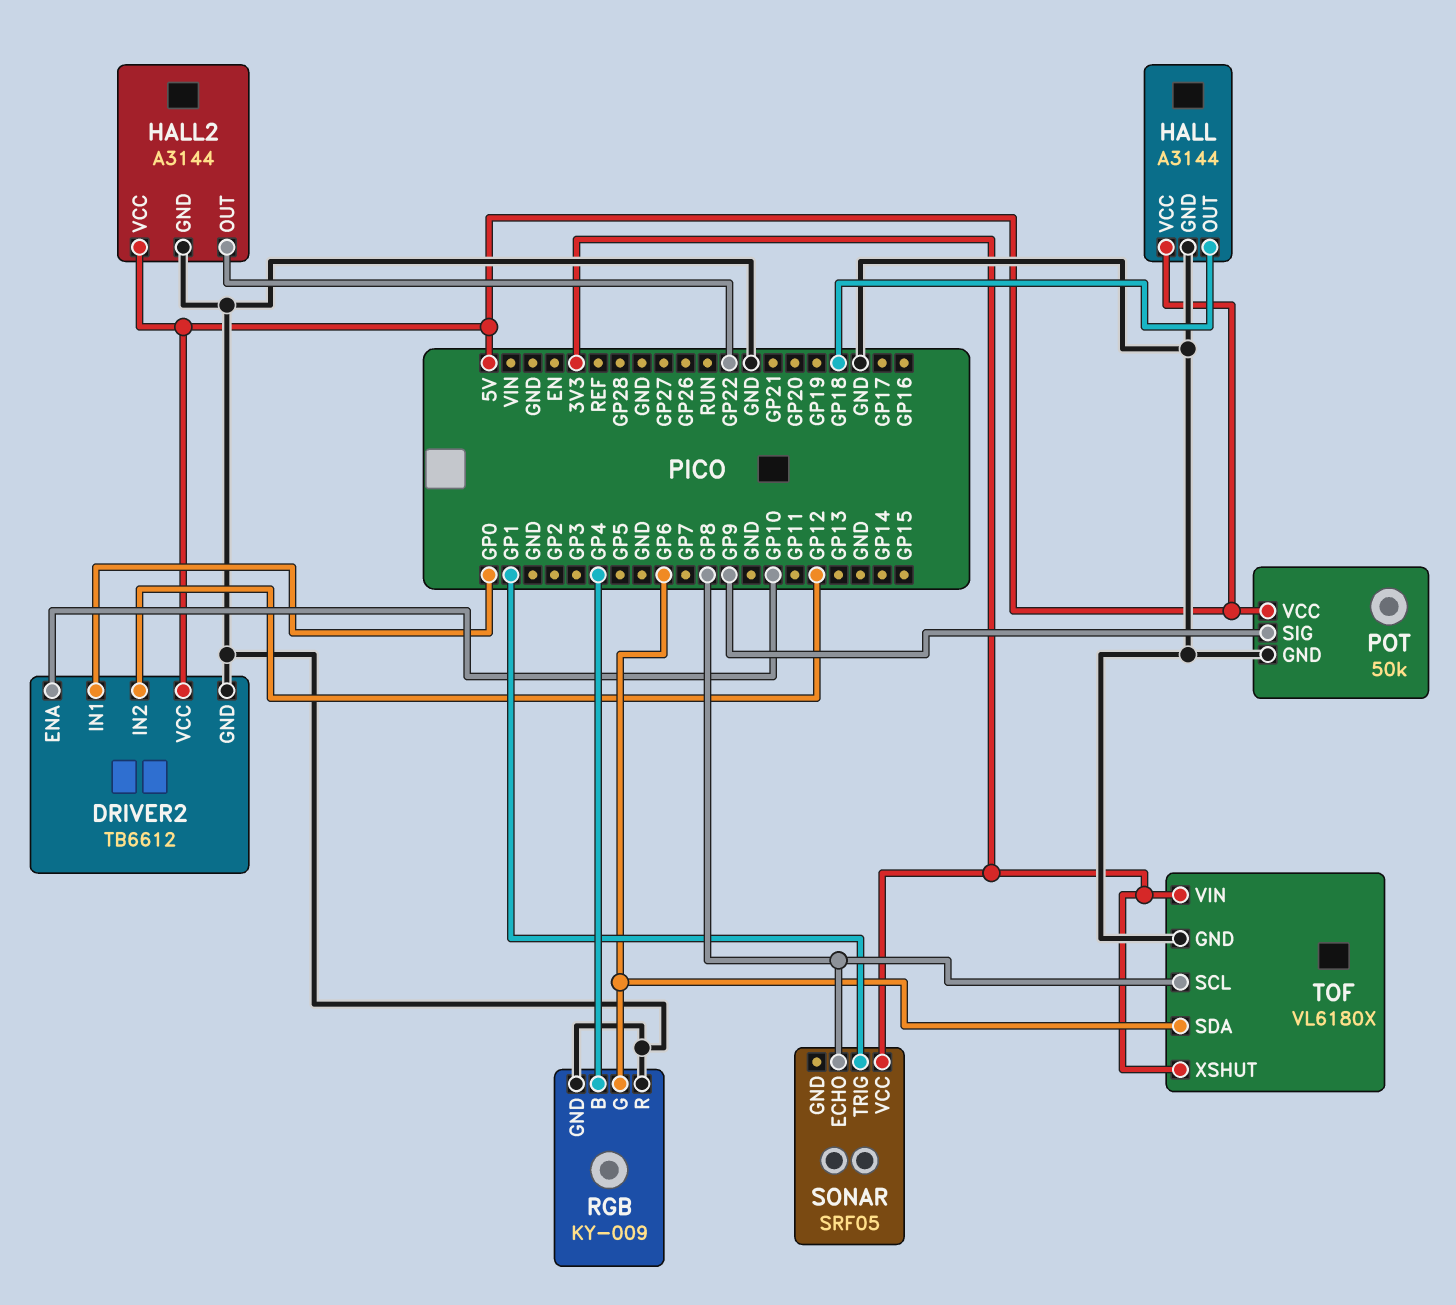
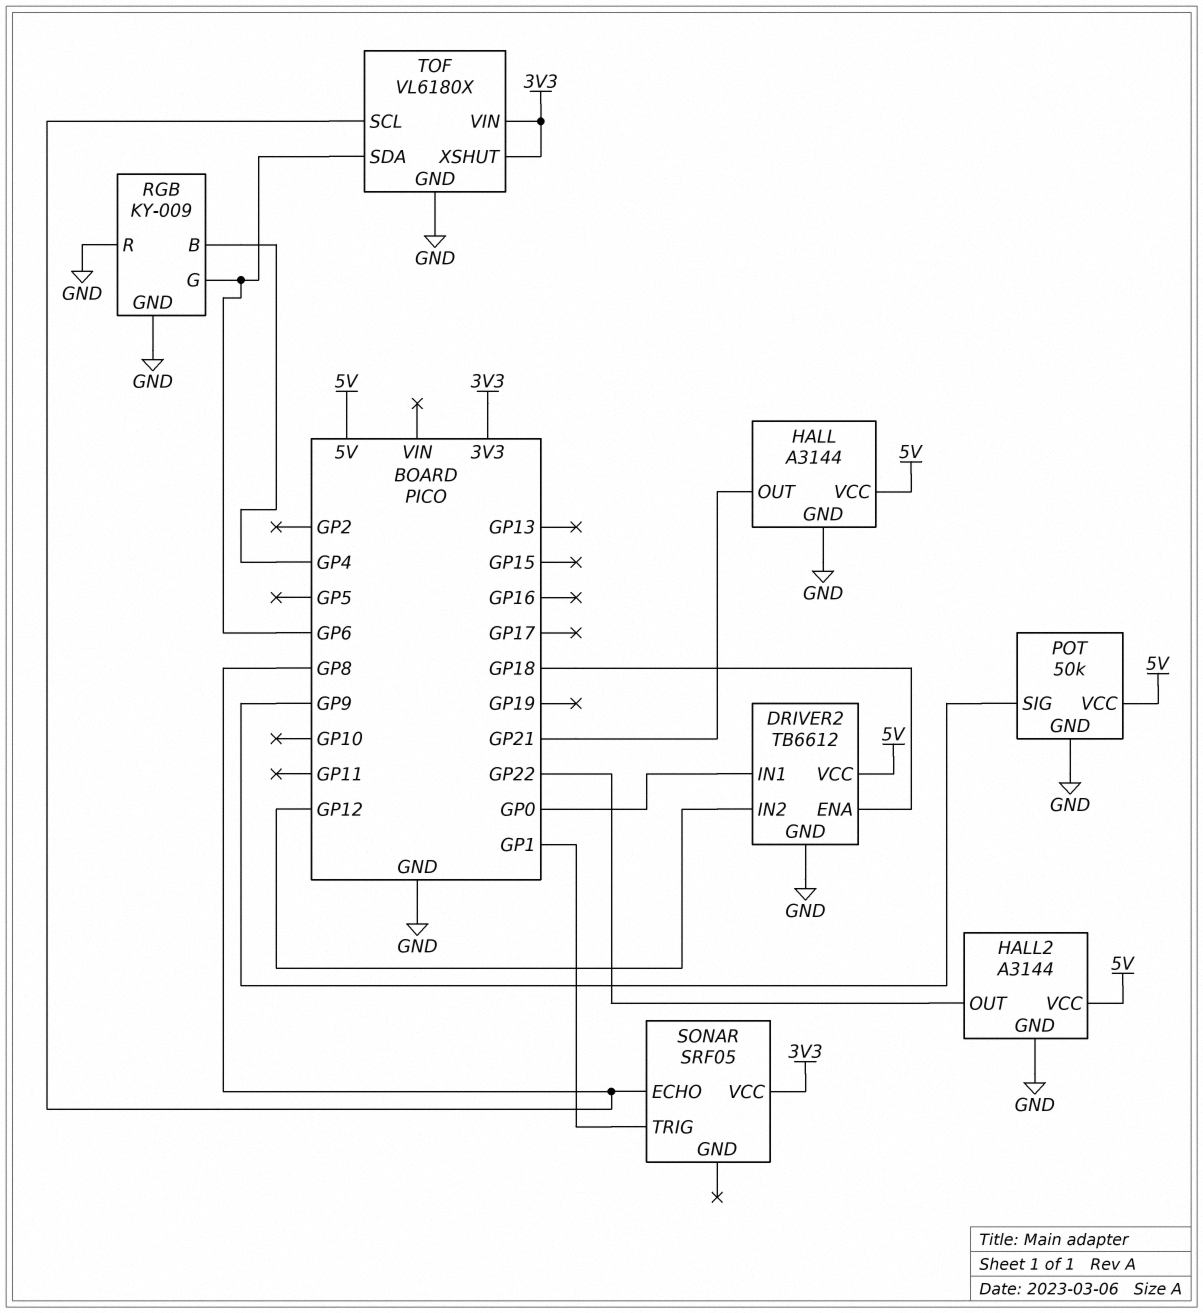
DRIVER2 pin ENA: GP10 -> GP18
HALL pin OUT: GP18 -> GP21

